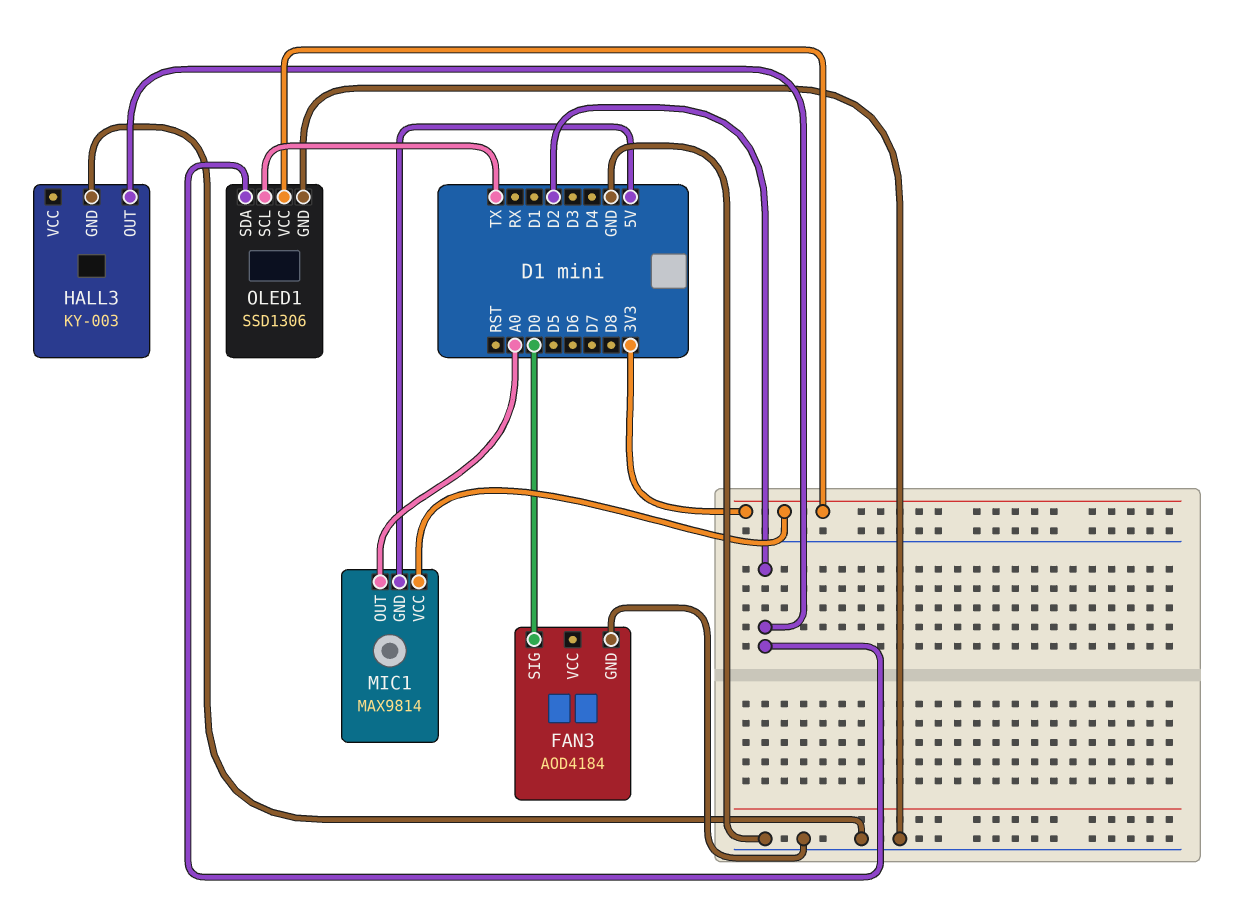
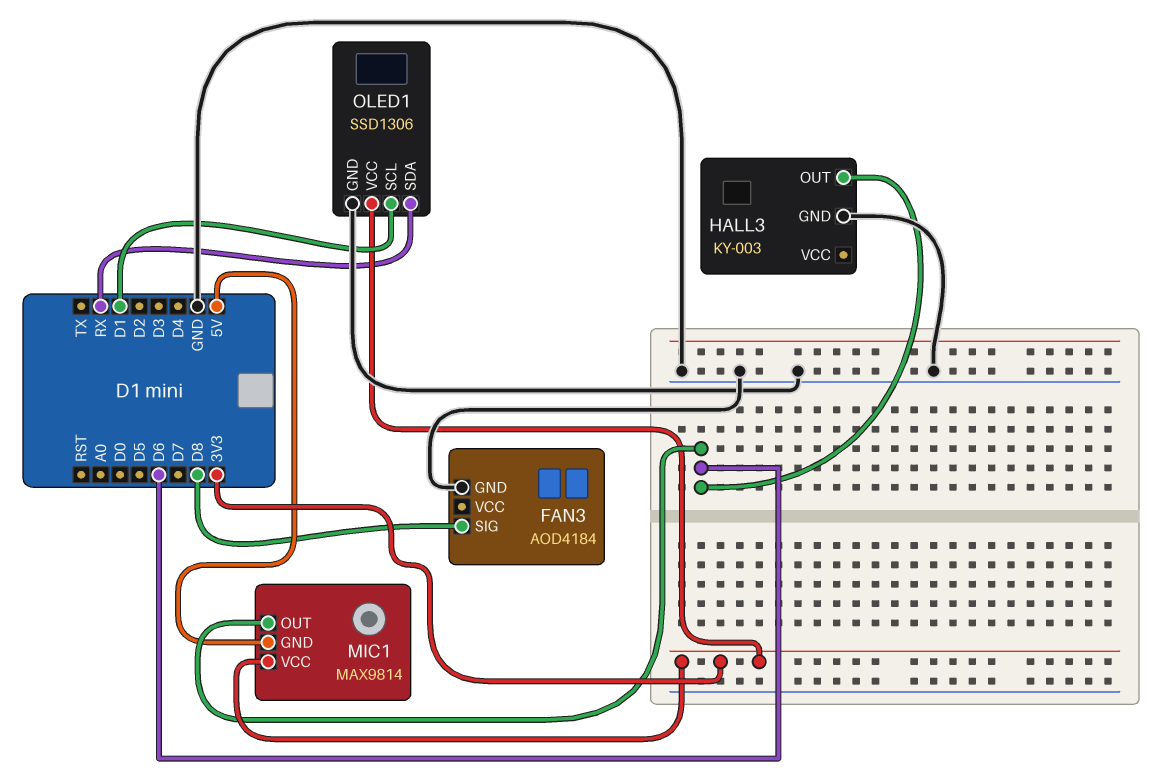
FAN3 pin SIG: D0 -> D8
HALL3 pin OUT: D2 -> D6
MIC1 pin OUT: A0 -> D6
OLED1 pin SCL: TX -> D1
OLED1 pin SDA: D2 -> RX

